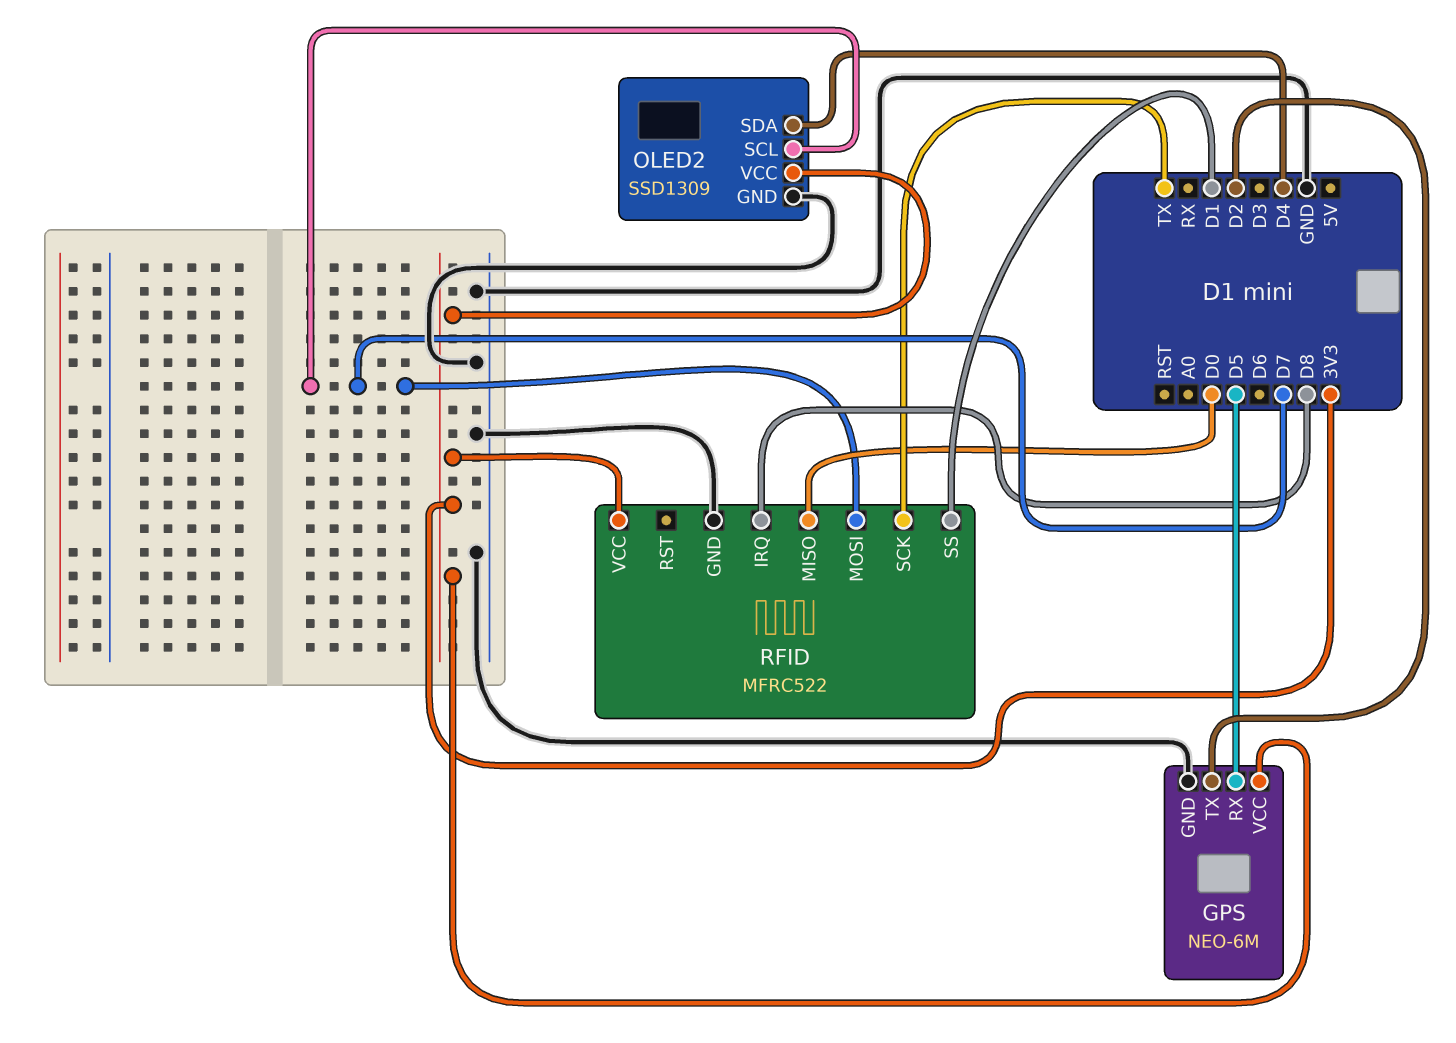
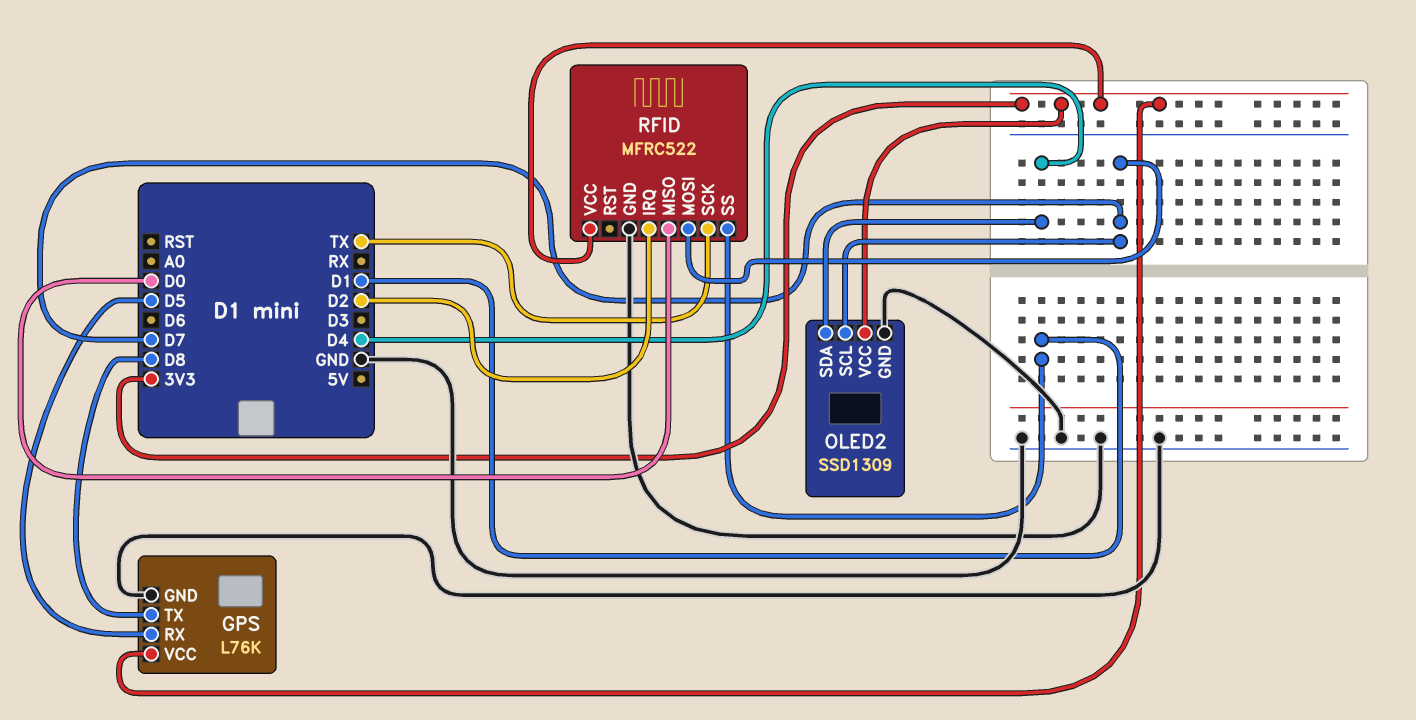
GPS: NEO-6M -> L76K
GPS pin TX: D2 -> D8
RFID pin IRQ: D8 -> D2

